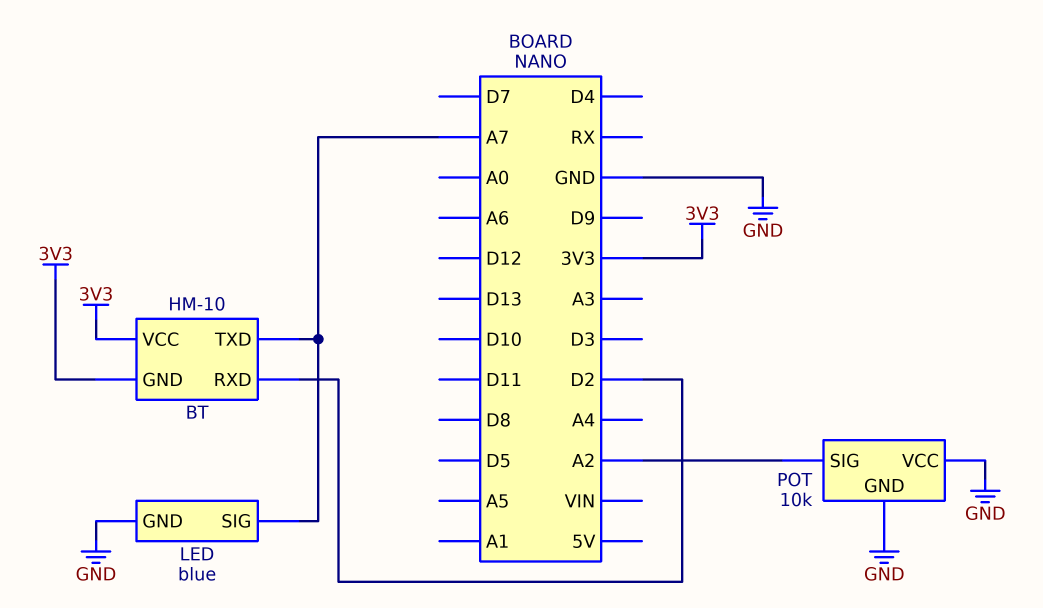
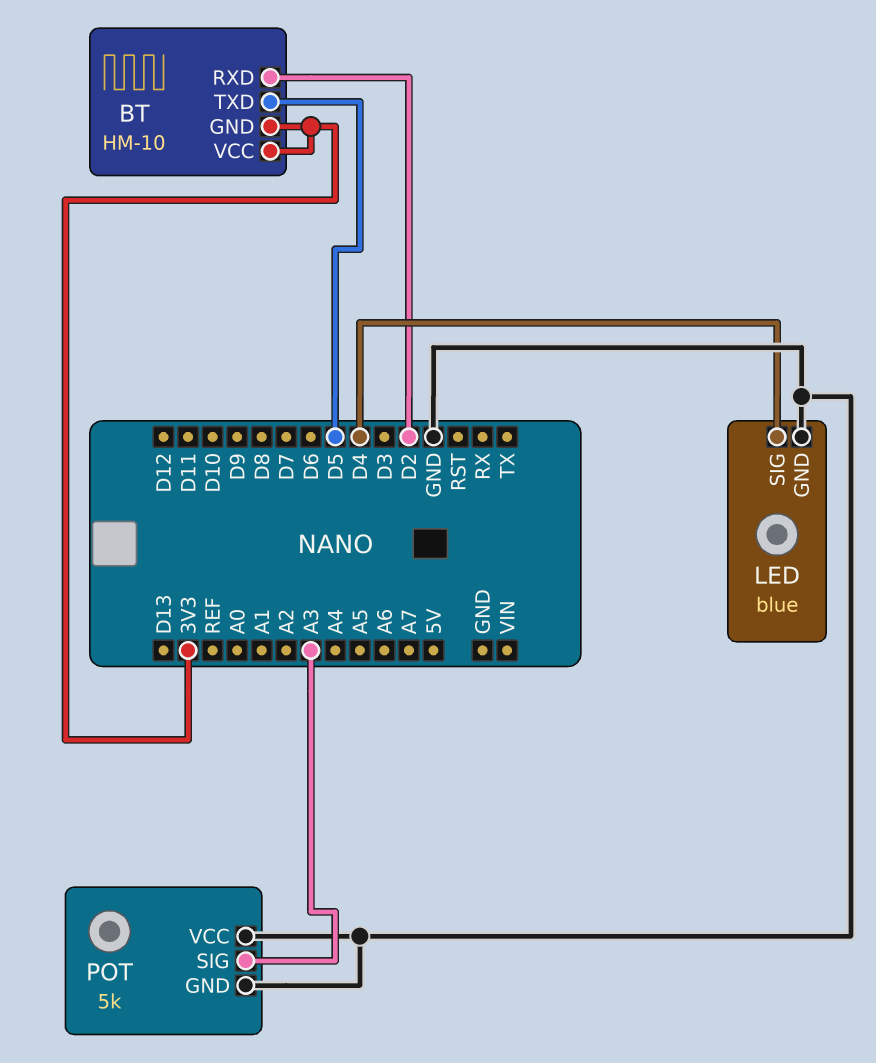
BT pin TXD: A7 -> D5
LED pin SIG: A7 -> D4
POT: 10k -> 5k
POT pin SIG: A2 -> A3

